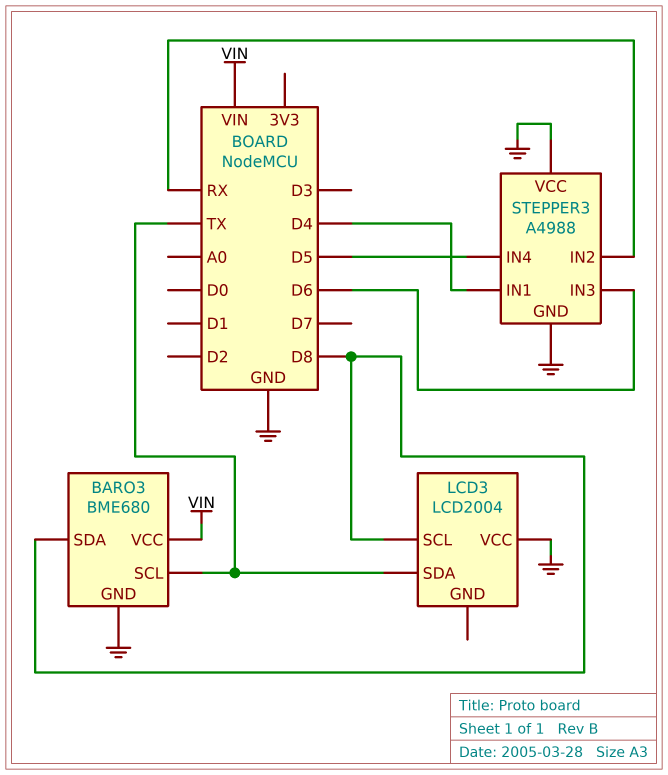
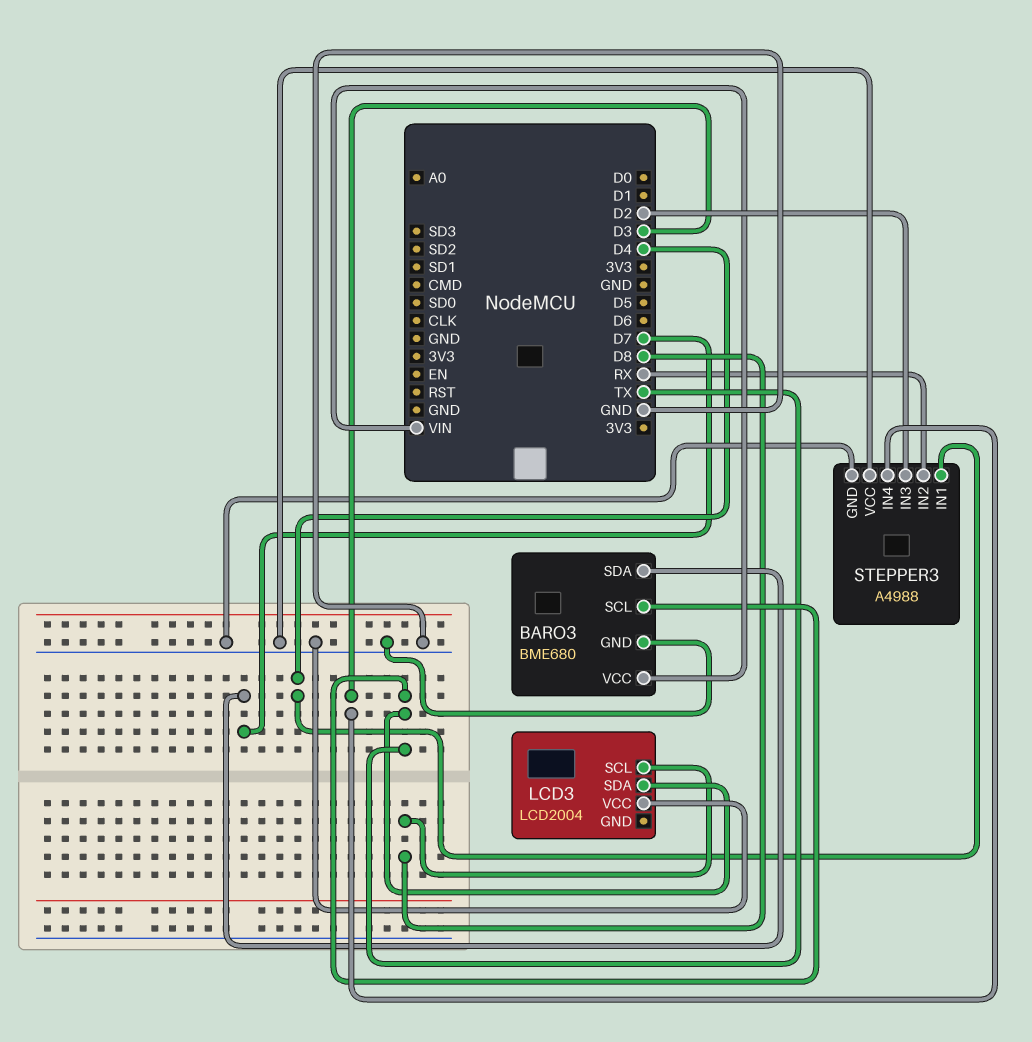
BARO3 pin SDA: D8 -> D7
STEPPER3 pin IN3: D6 -> D2
STEPPER3 pin IN4: D5 -> D3

